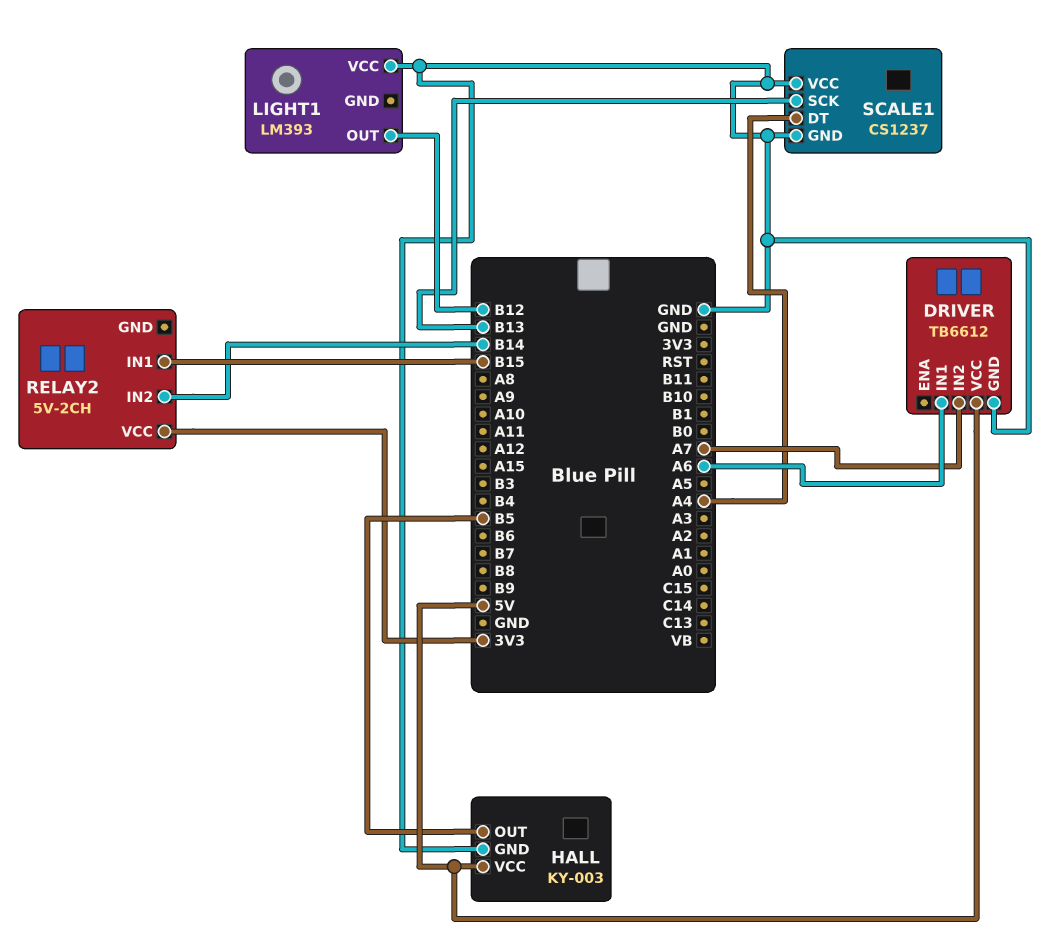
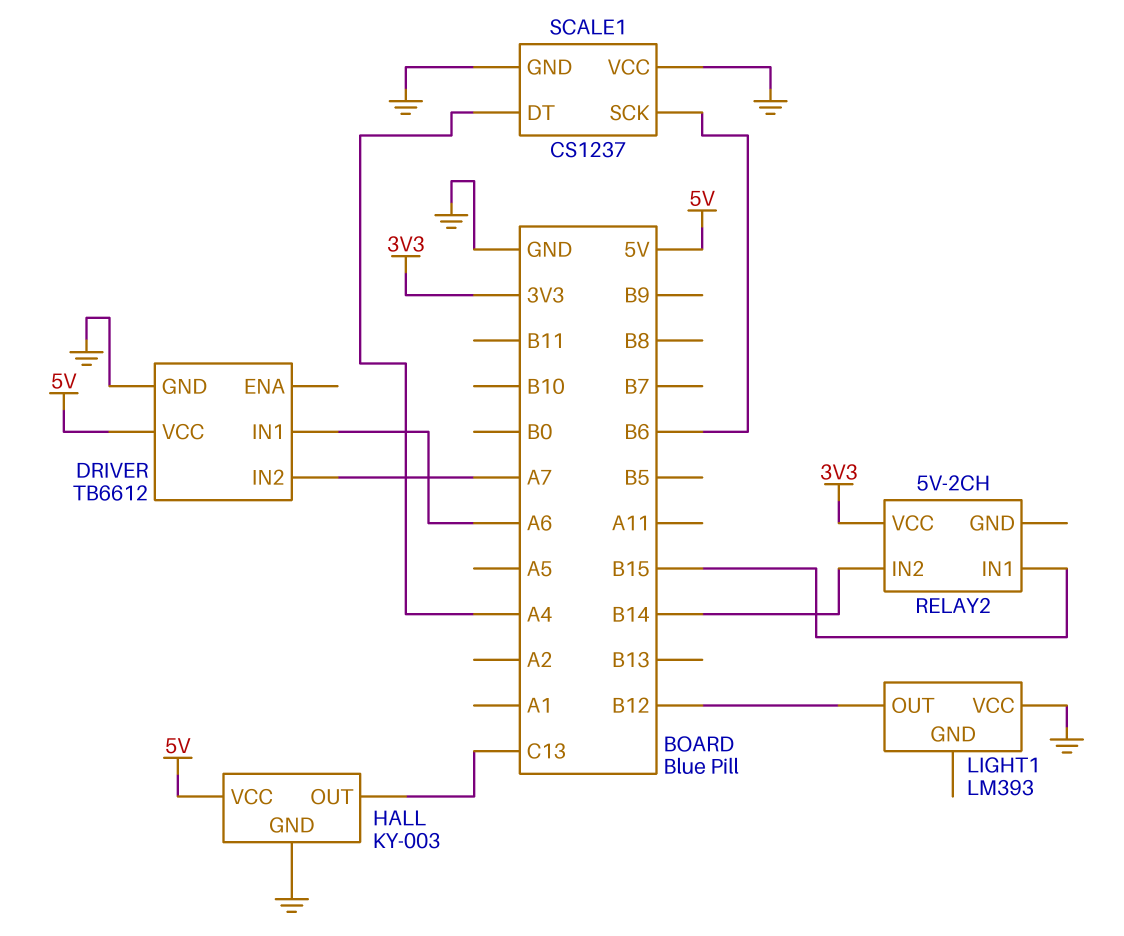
HALL pin OUT: B5 -> C13
SCALE1 pin SCK: B13 -> B6

